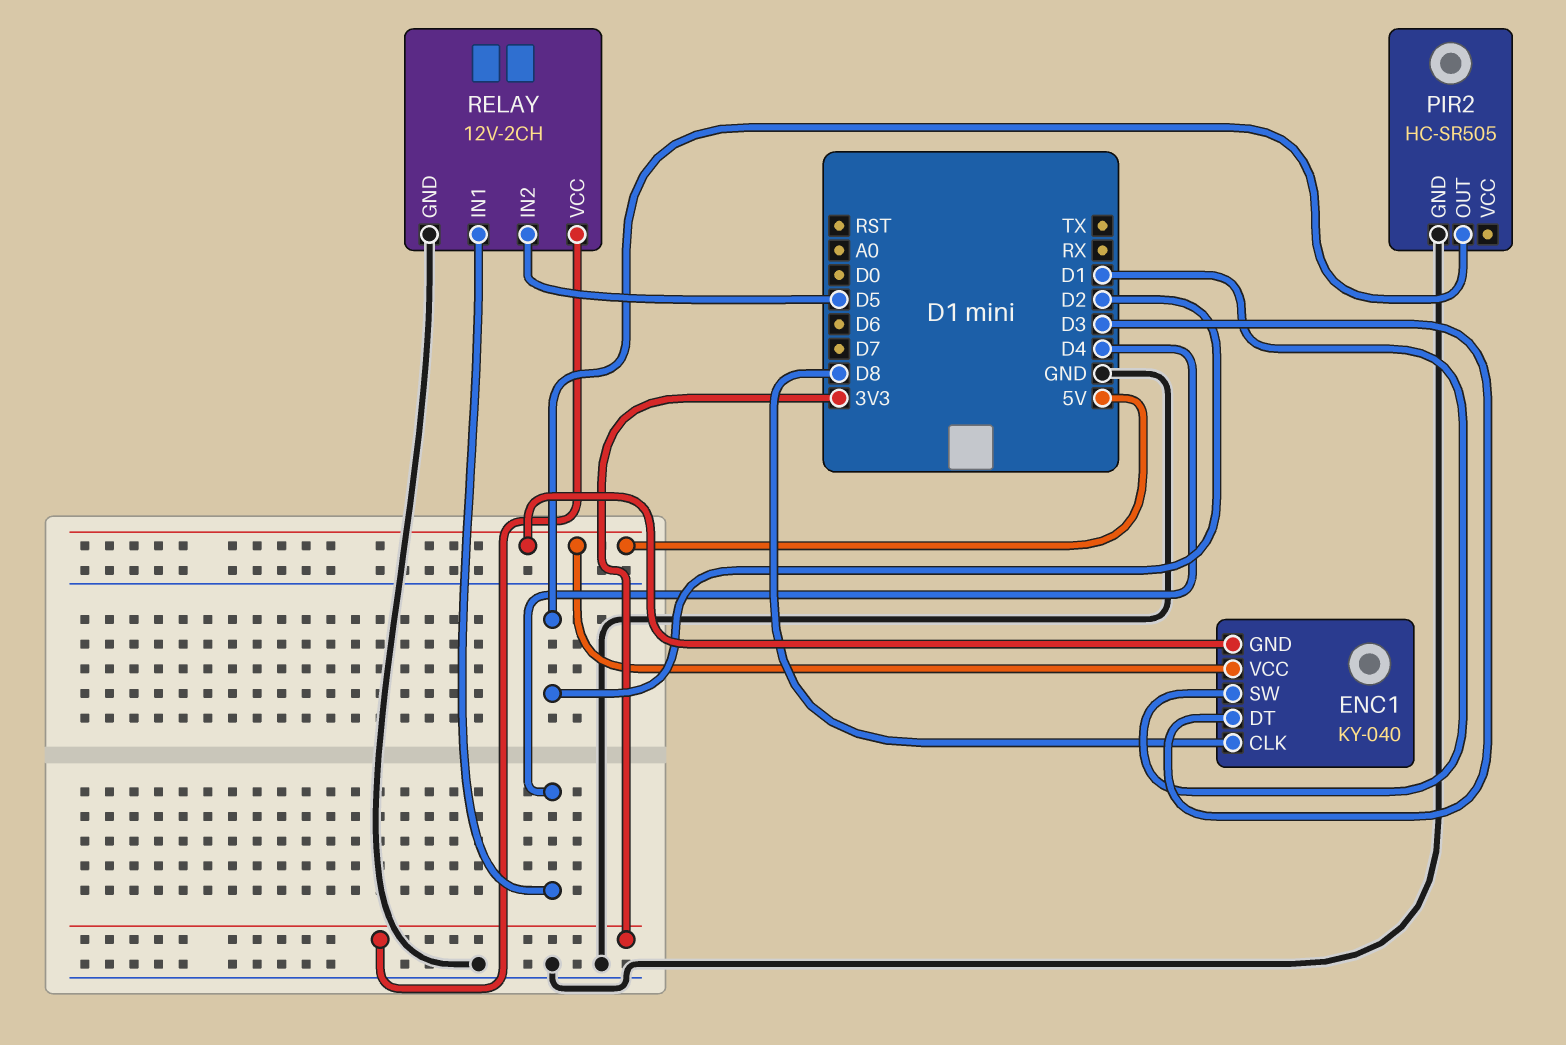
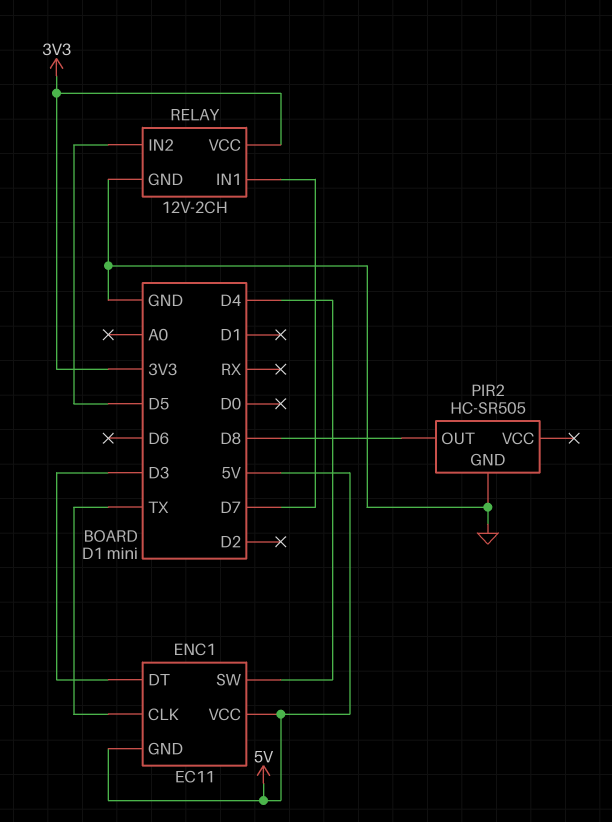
ENC1: KY-040 -> EC11
ENC1 pin CLK: D8 -> TX
ENC1 pin SW: D1 -> D4
PIR2 pin OUT: D2 -> D8
RELAY pin IN1: D4 -> D7

